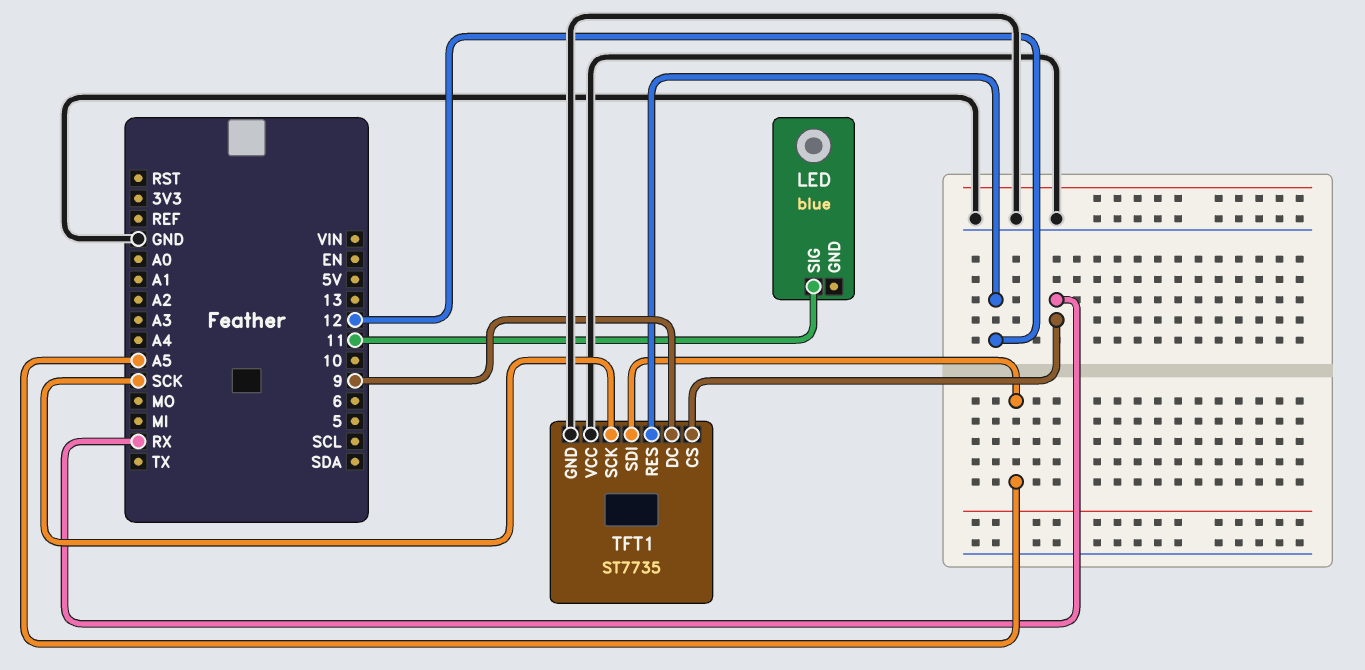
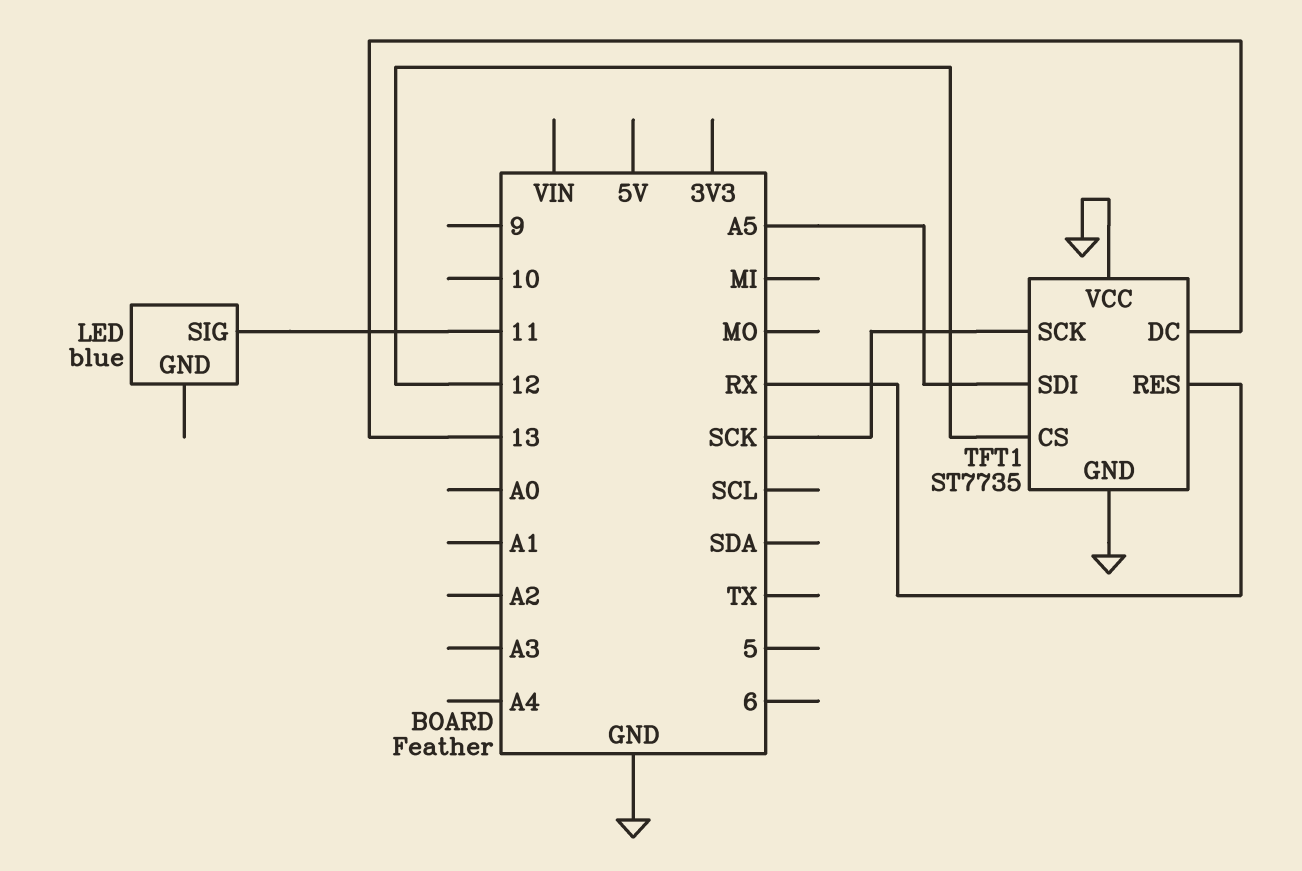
TFT1 pin CS: RX -> 12
TFT1 pin DC: 9 -> 13
TFT1 pin RES: 12 -> RX

